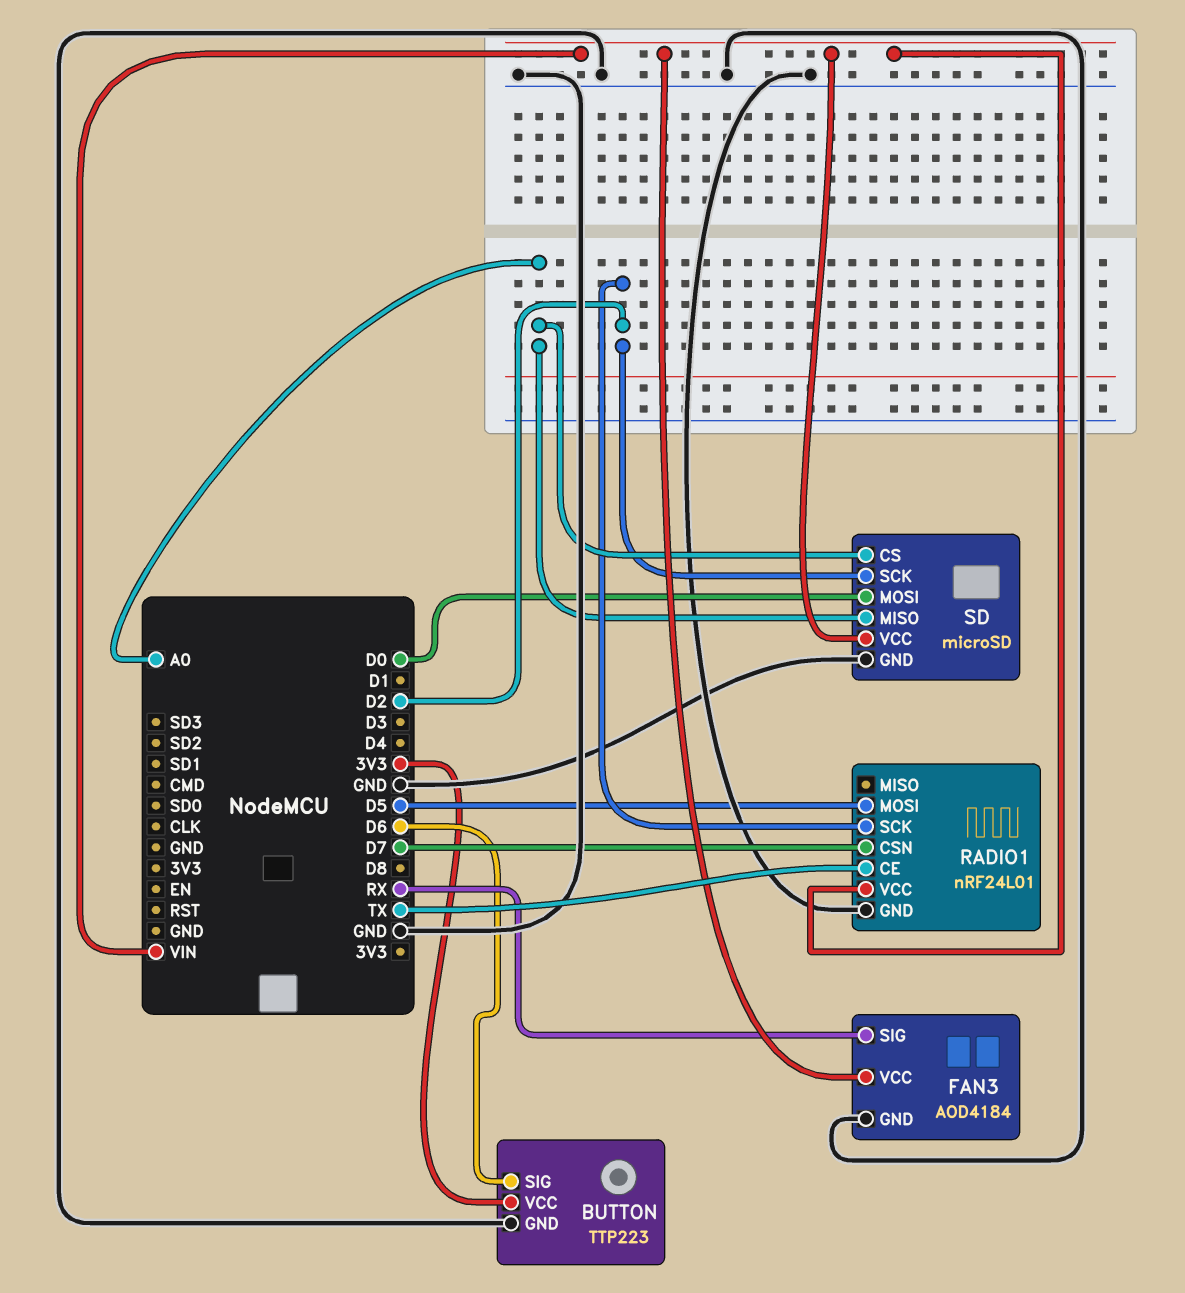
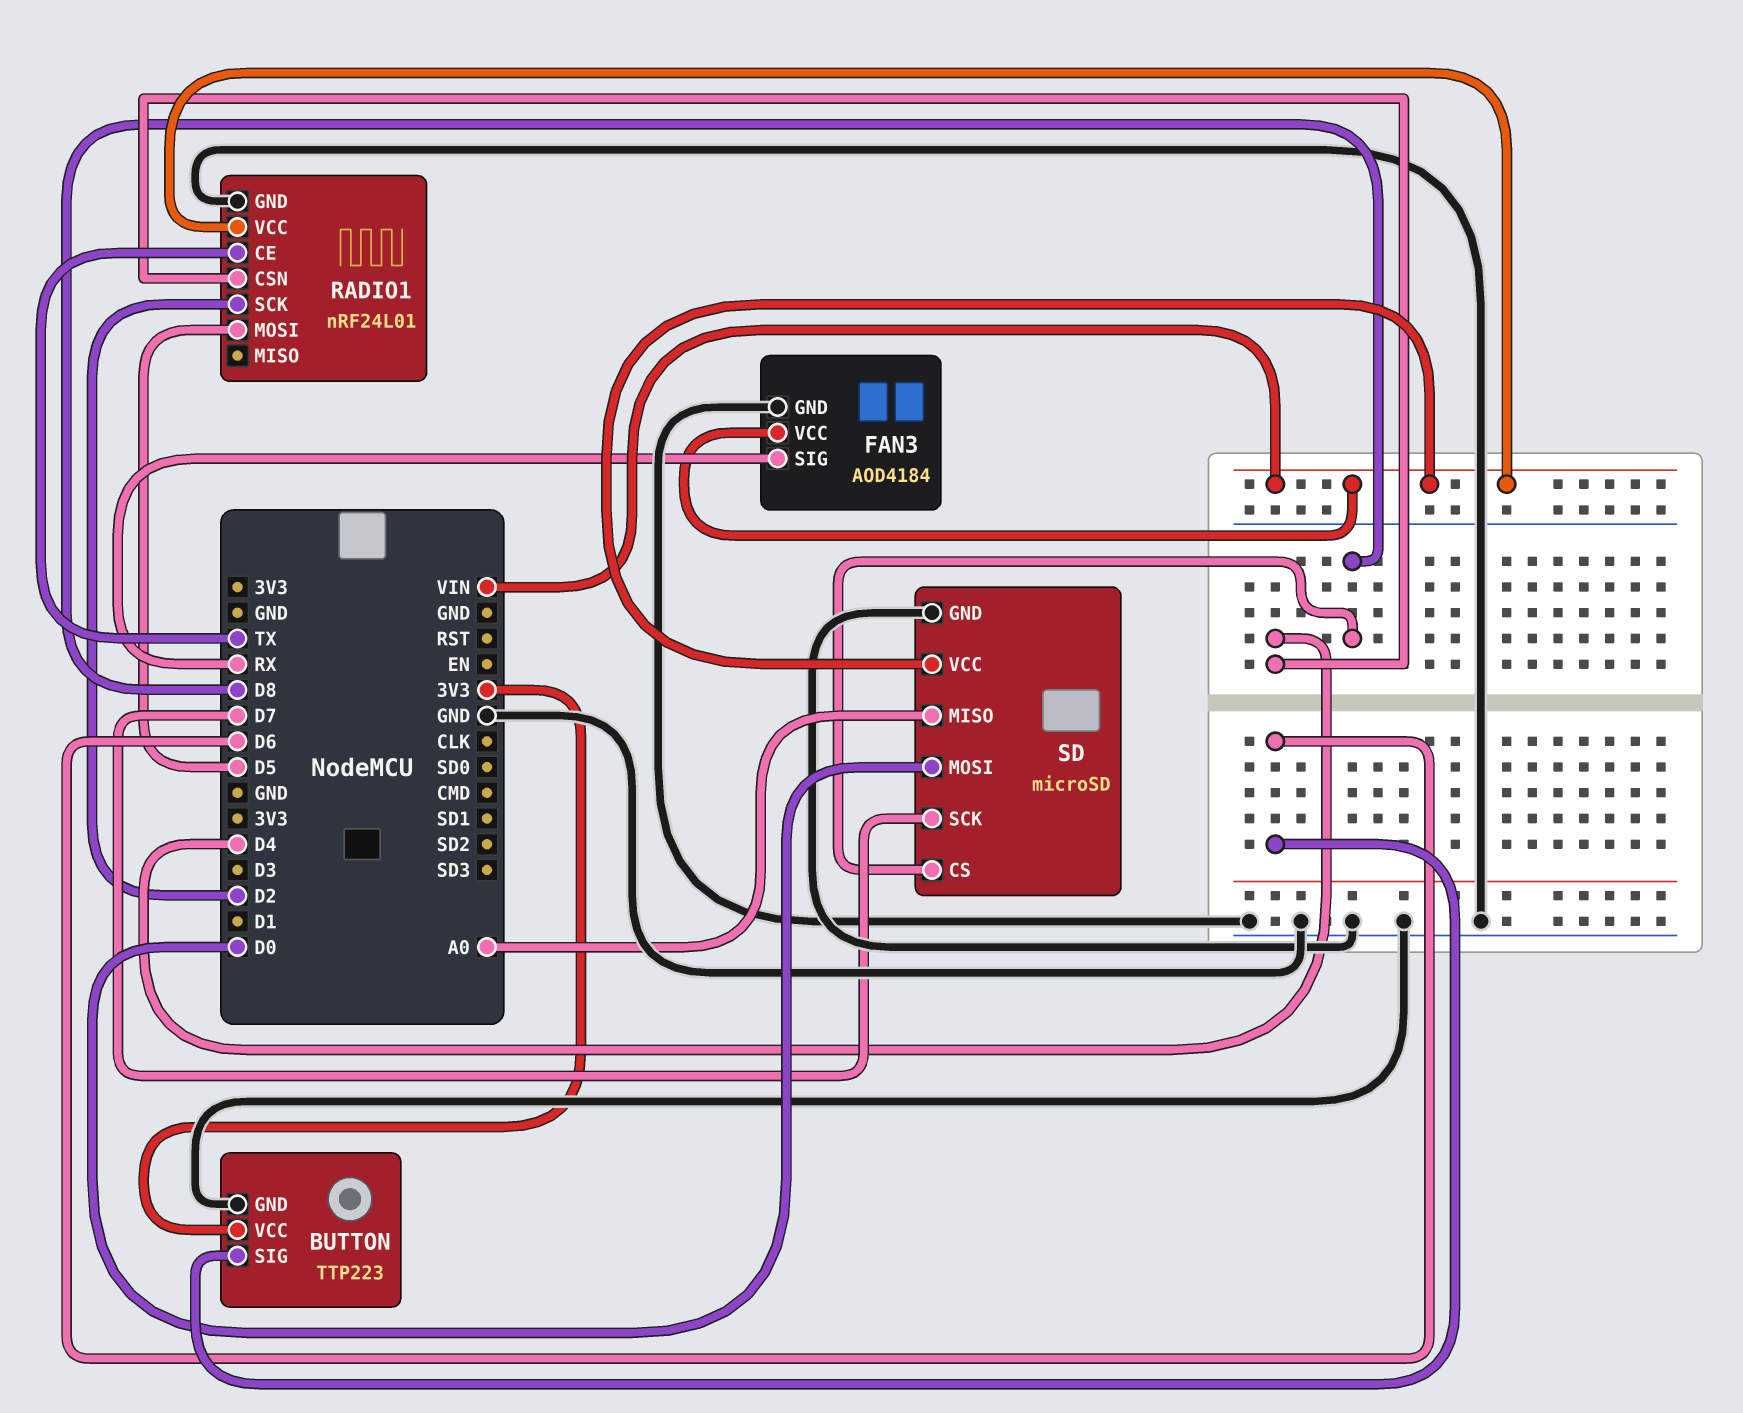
RADIO1 pin CSN: D7 -> D4
SD pin CS: A0 -> D8
SD pin SCK: D2 -> D7

